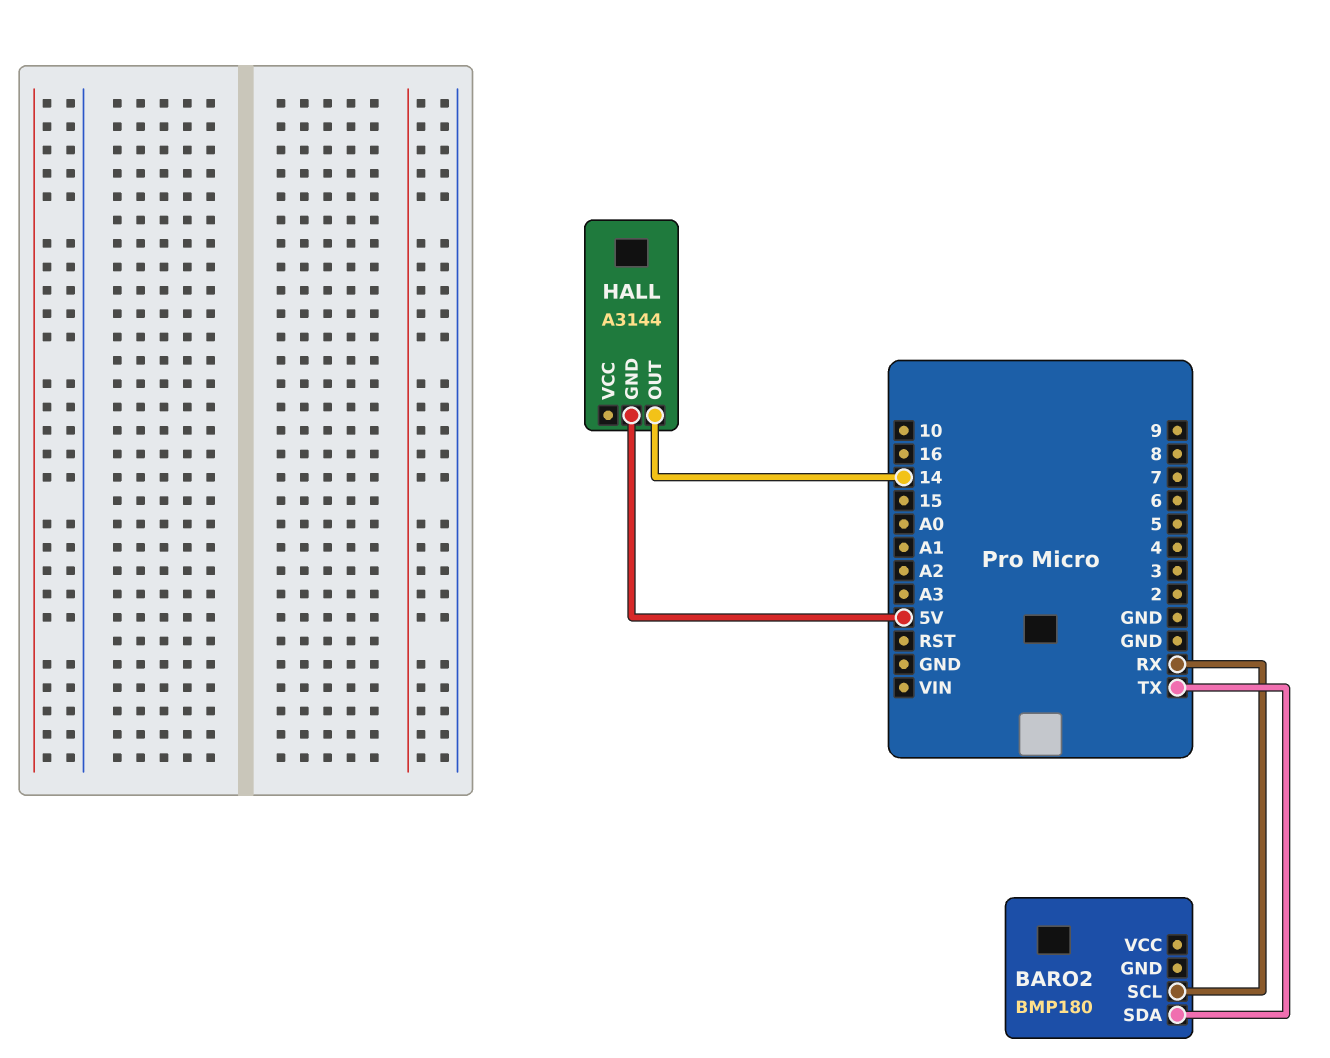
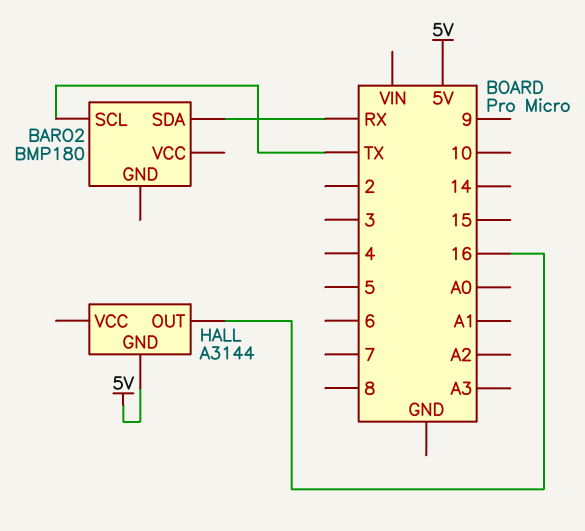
BARO2 pin SCL: RX -> TX
BARO2 pin SDA: TX -> RX
HALL pin OUT: 14 -> 16

